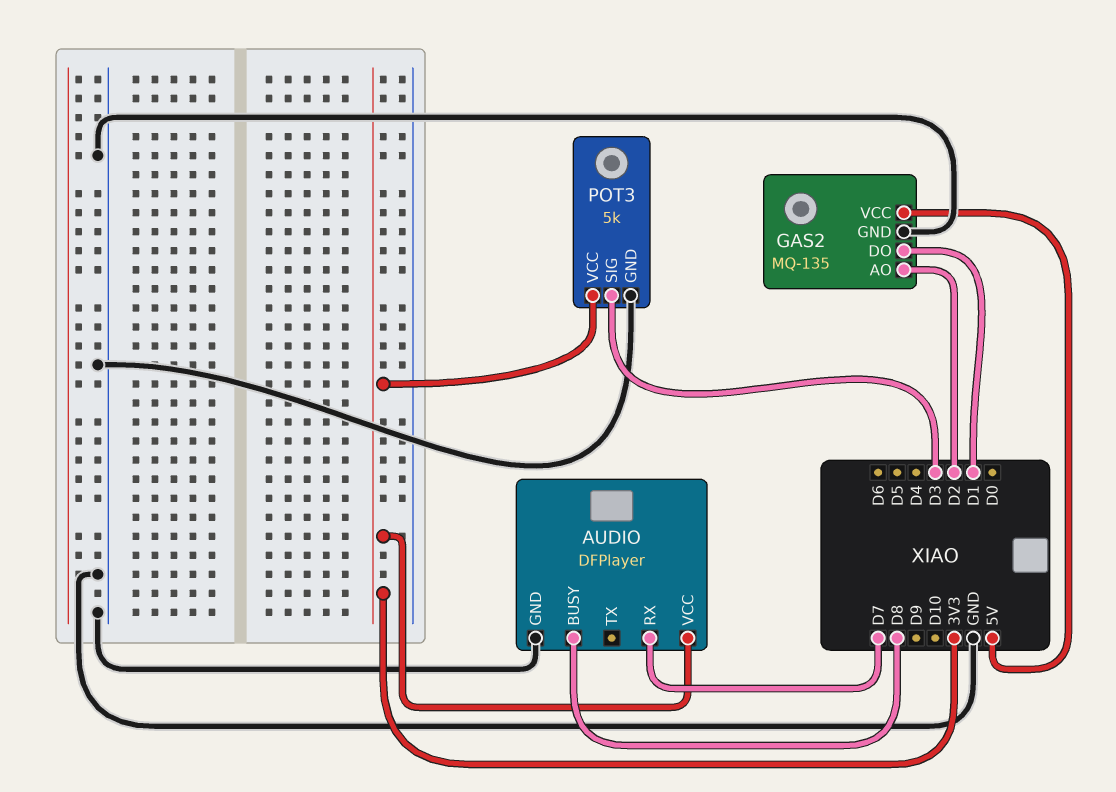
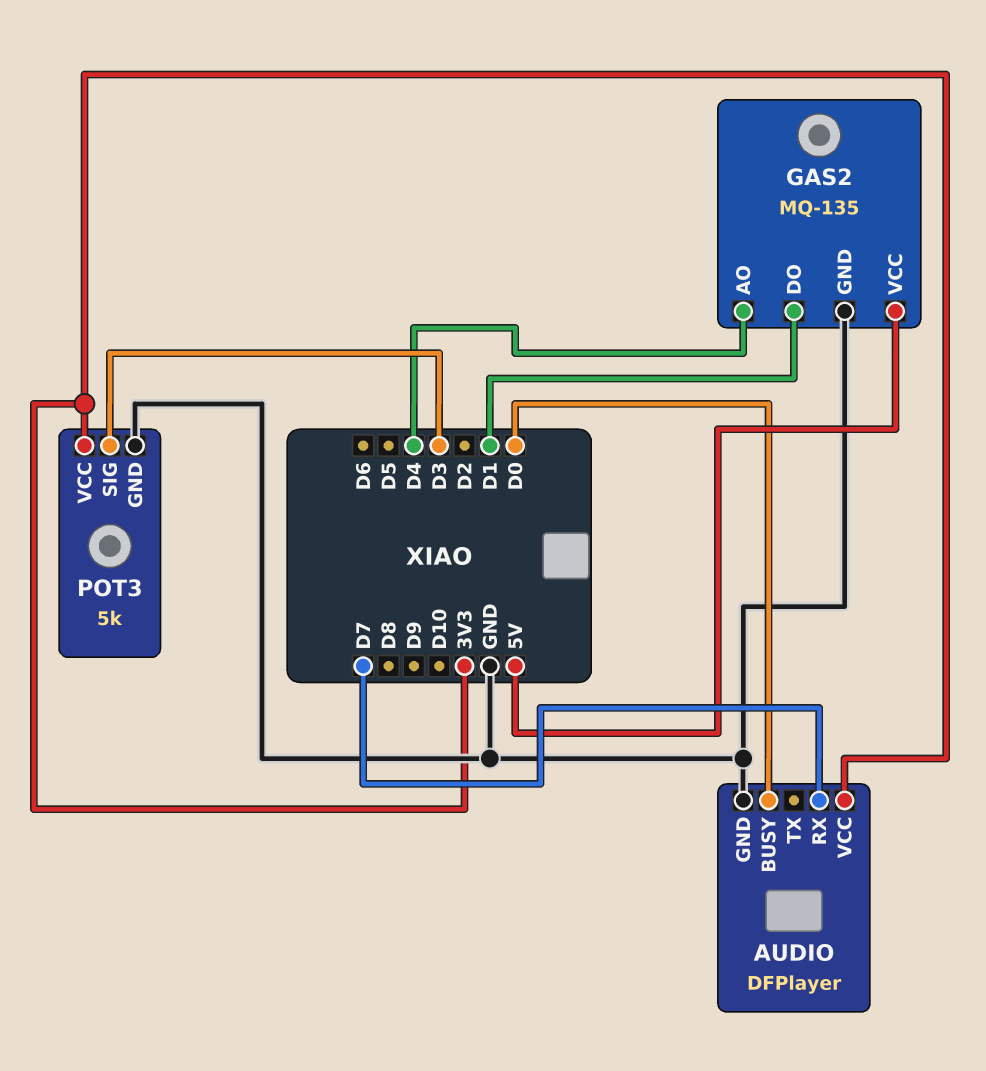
AUDIO pin BUSY: D8 -> D0
GAS2 pin AO: D2 -> D4

